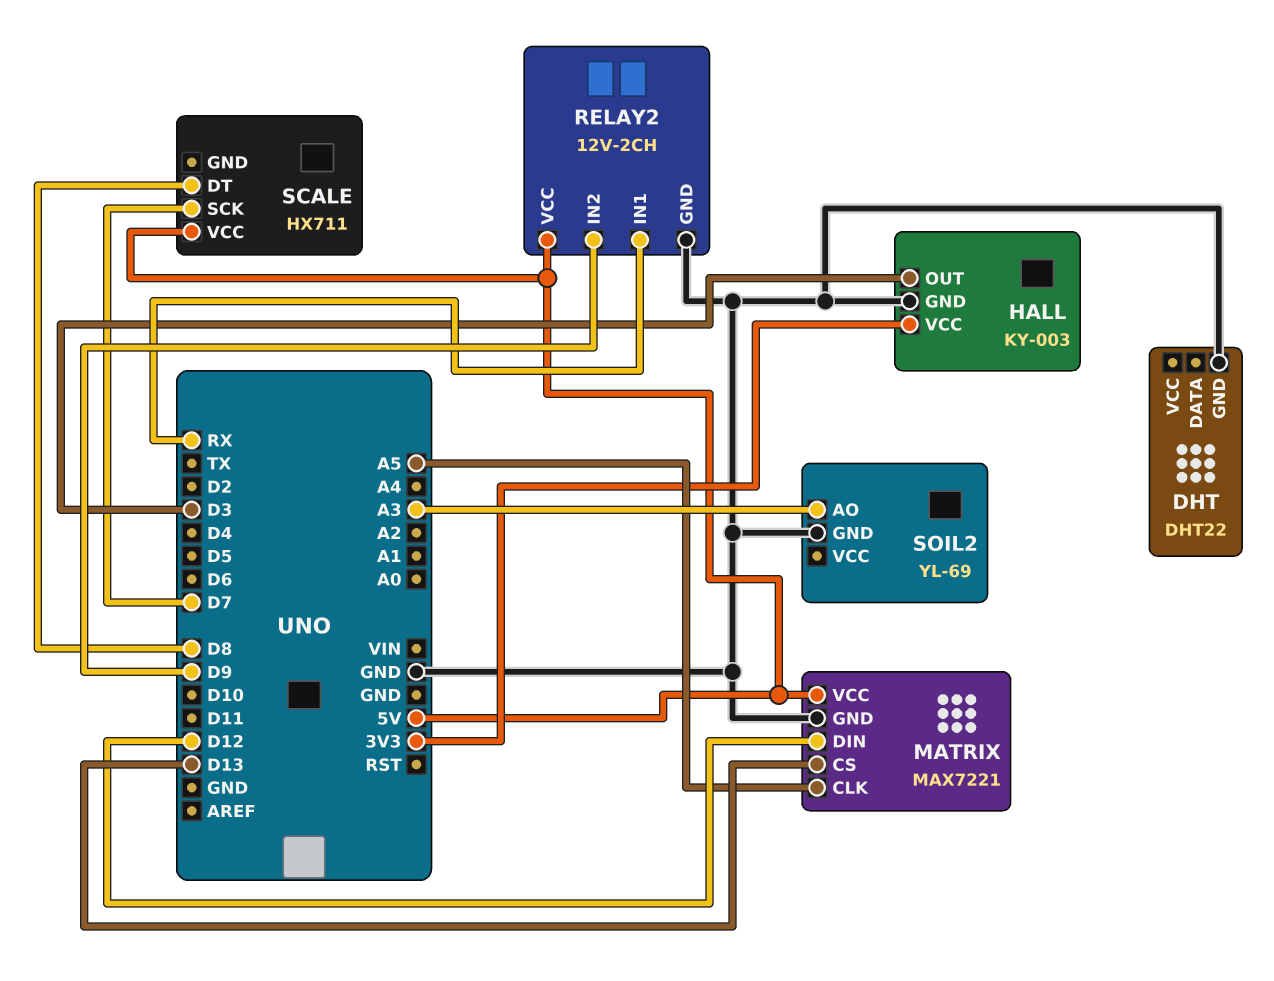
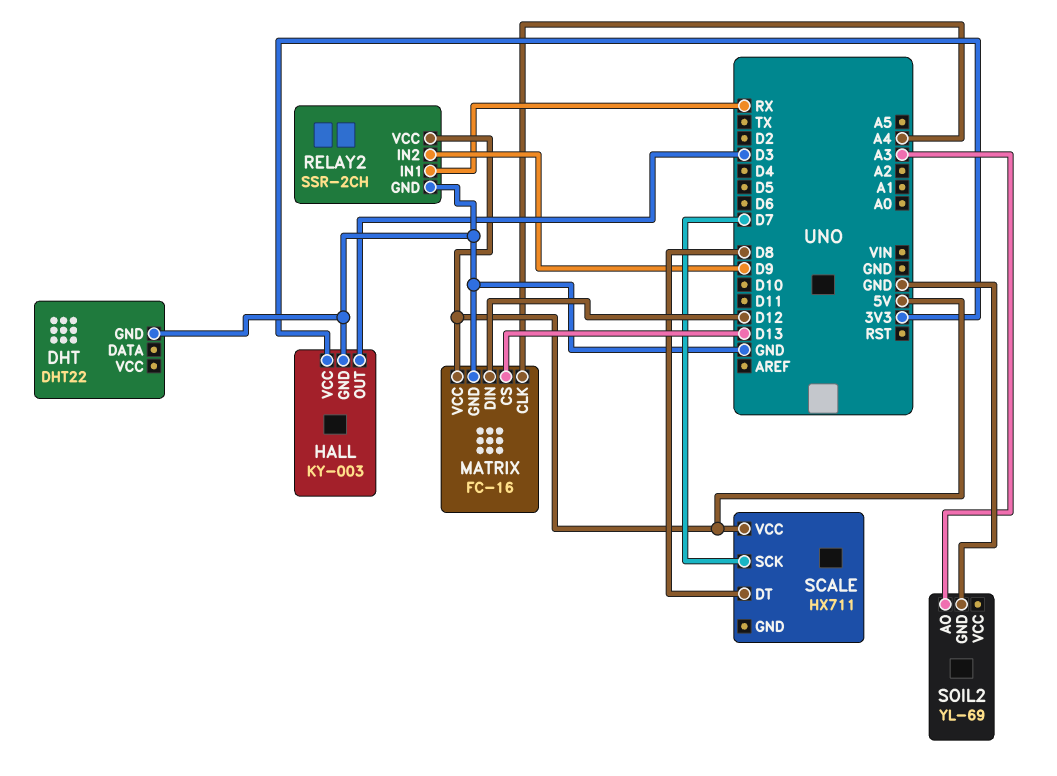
MATRIX: MAX7221 -> FC-16
MATRIX pin CLK: A5 -> A4
RELAY2: 12V-2CH -> SSR-2CH

